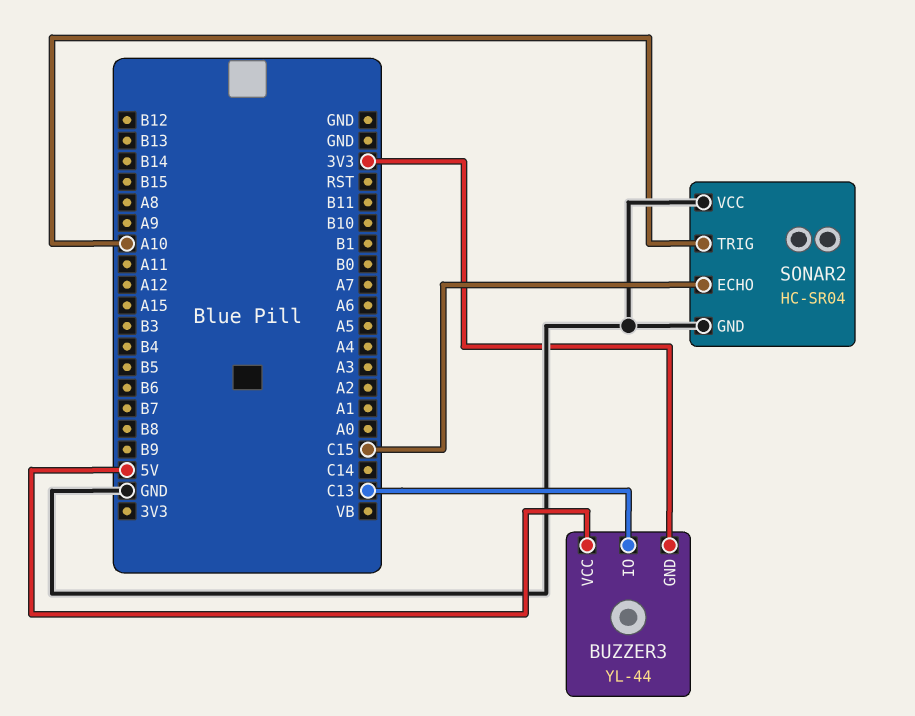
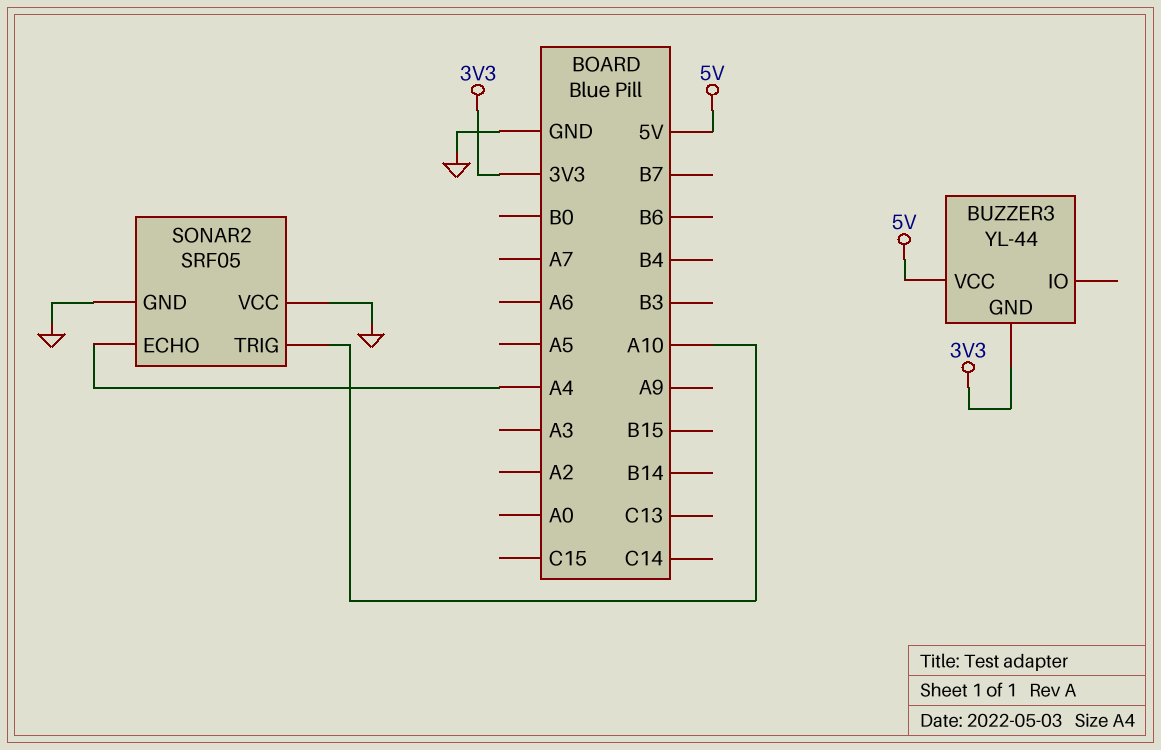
BUZZER3 pin IO: C13 -> none
SONAR2: HC-SR04 -> SRF05
SONAR2 pin ECHO: C15 -> A4

